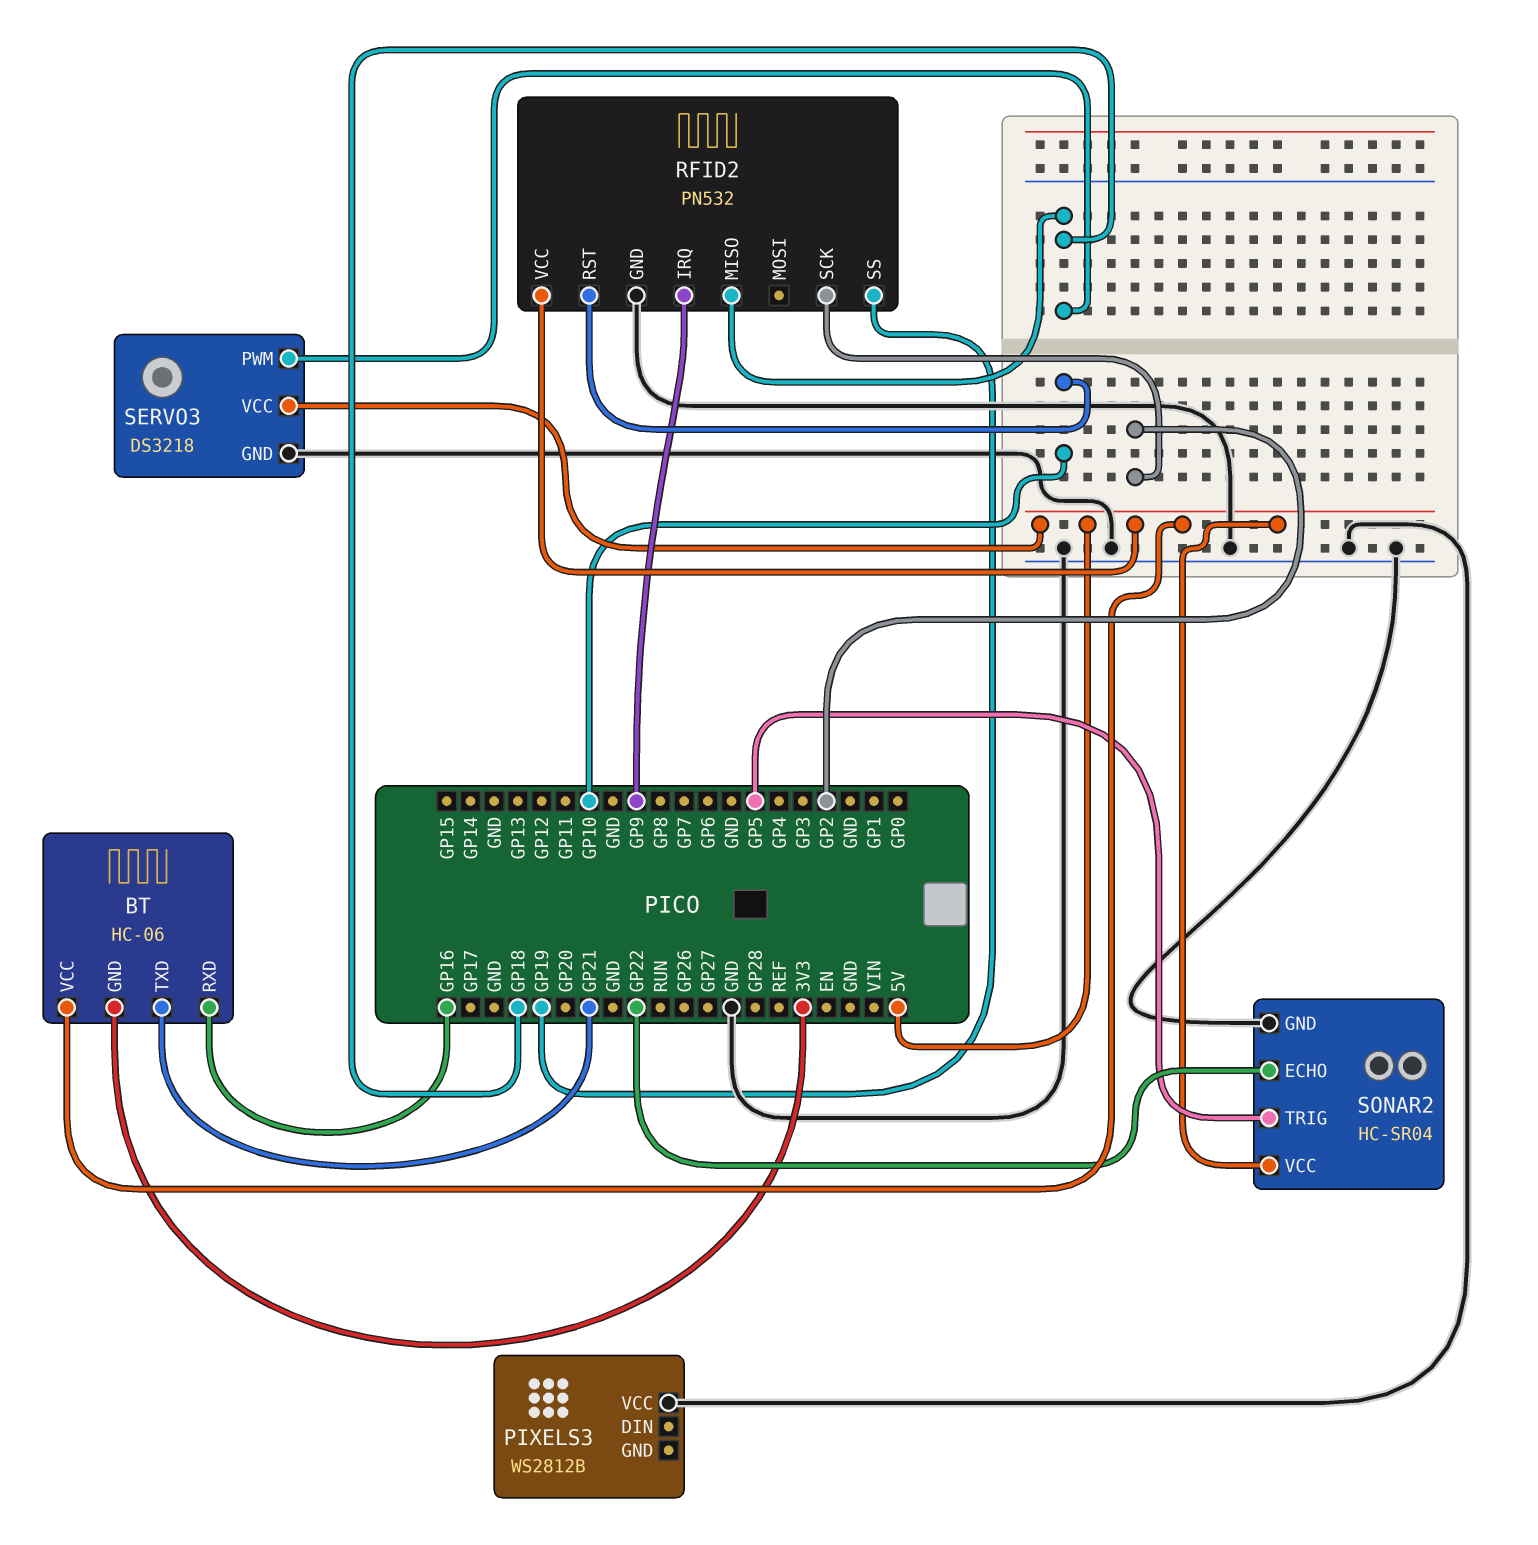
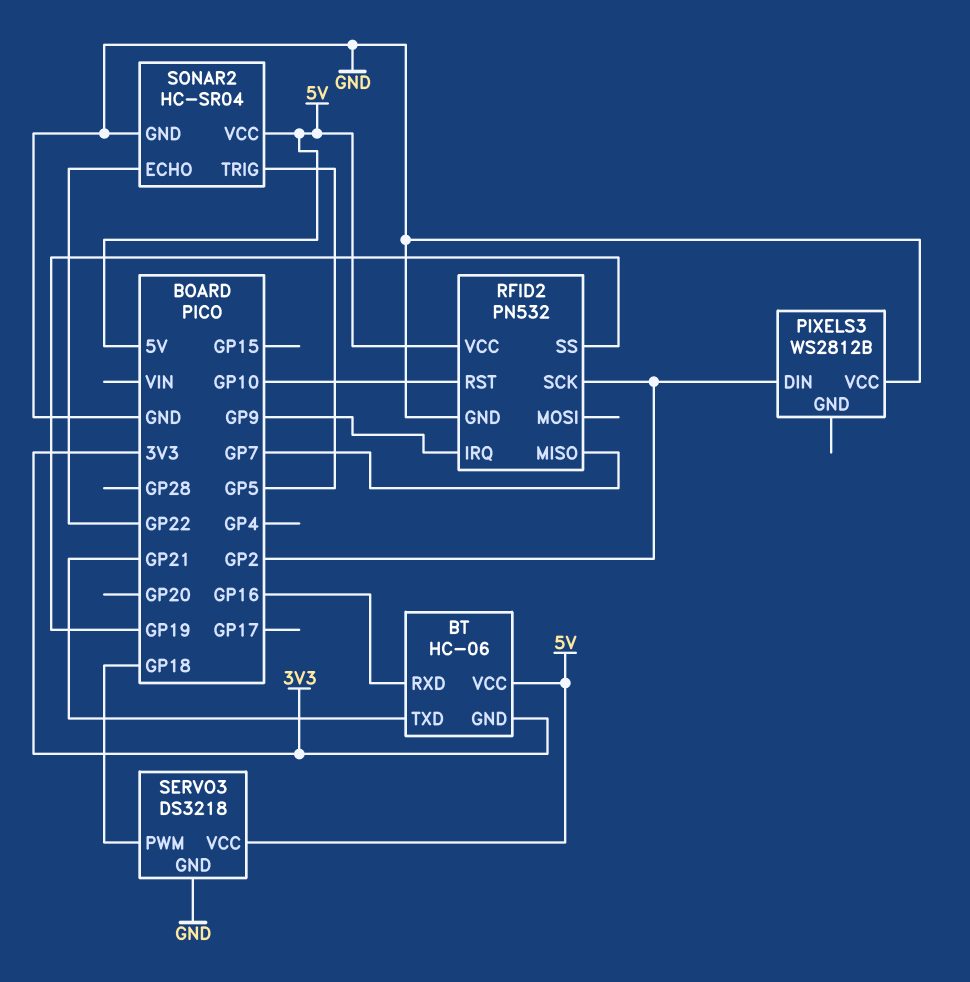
PIXELS3 pin DIN: none -> GP2
RFID2 pin MISO: GP18 -> GP7

